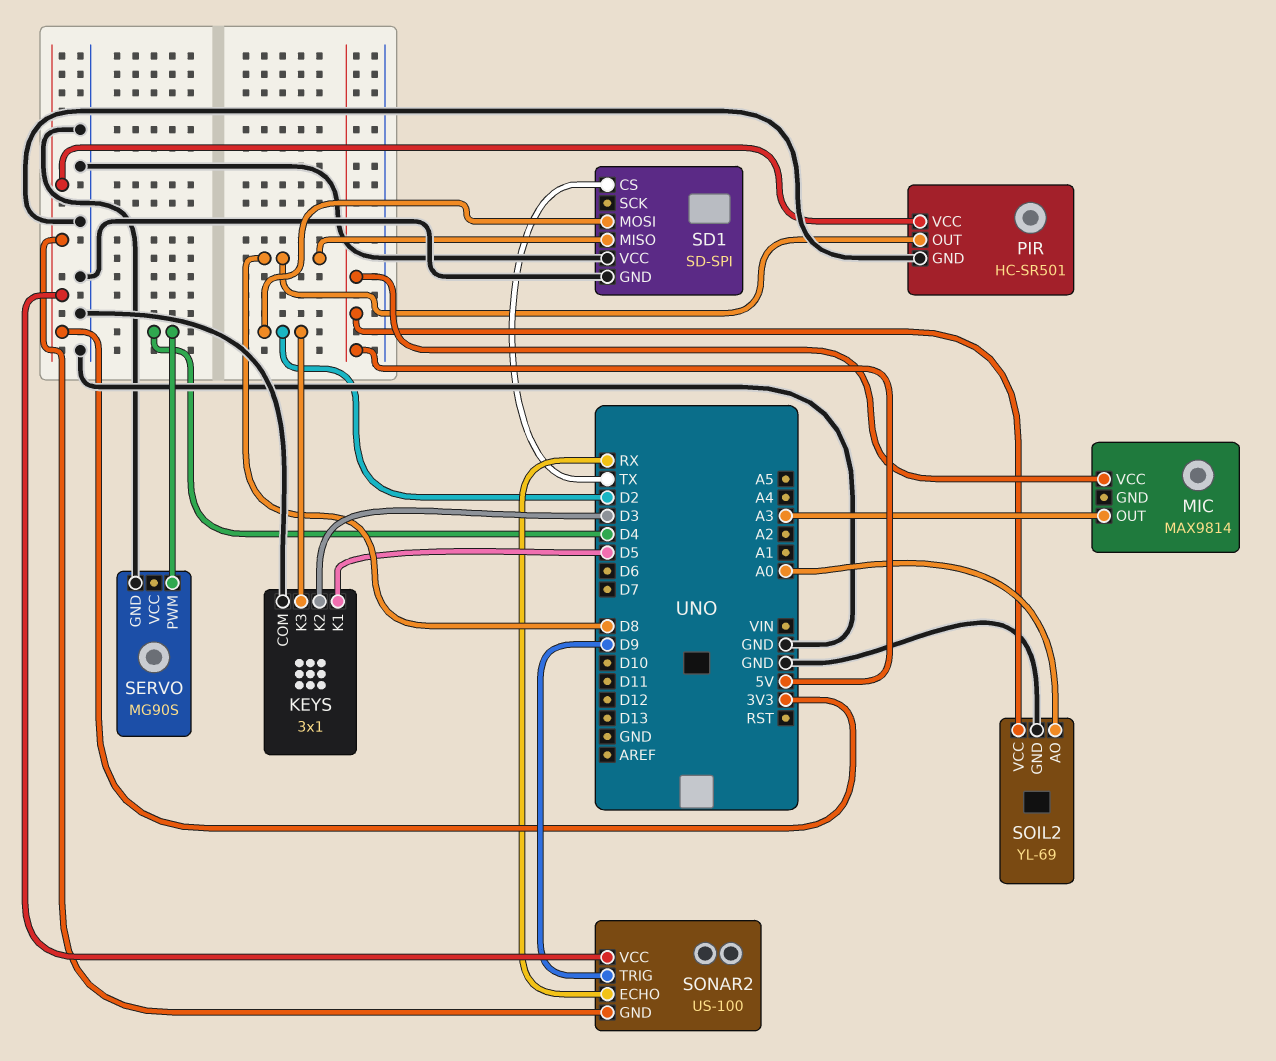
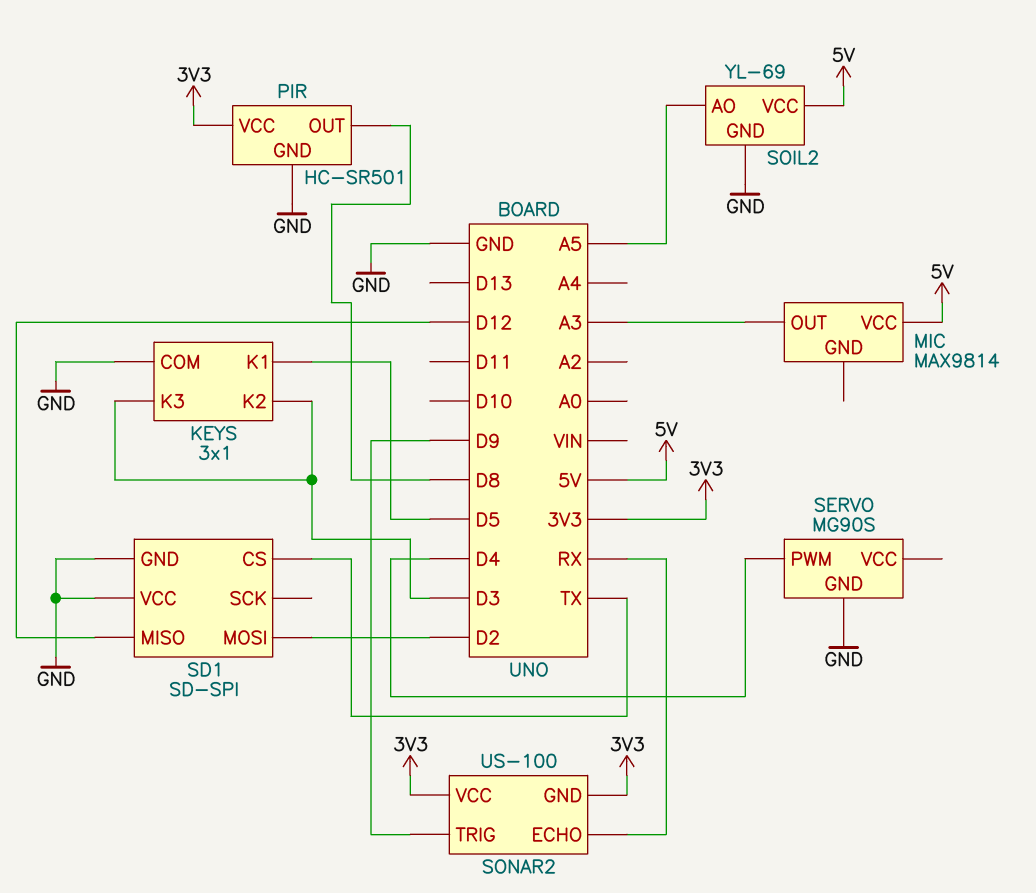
KEYS pin K3: D2 -> D3
SD1 pin MISO: D8 -> D12
SOIL2 pin AO: A0 -> A5

